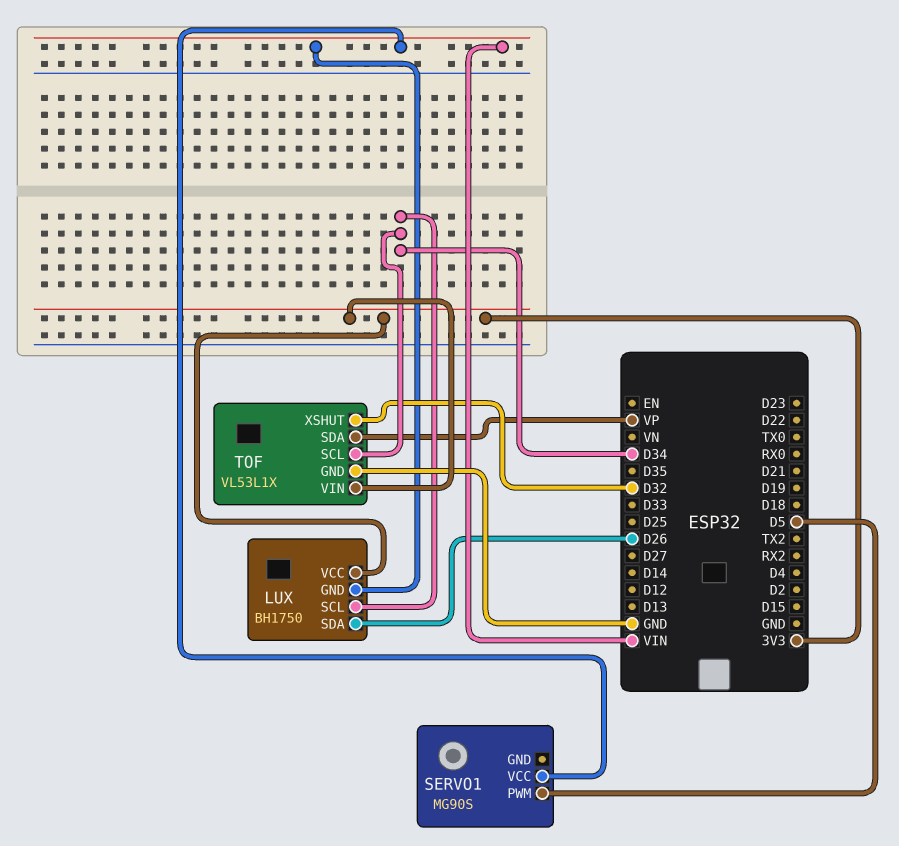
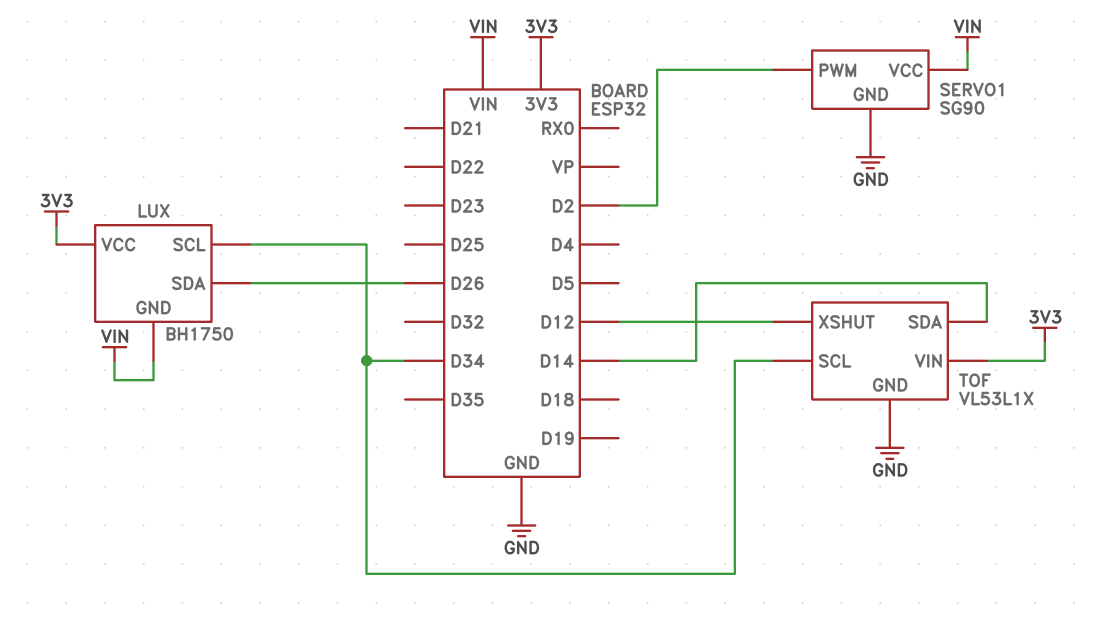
SERVO1: MG90S -> SG90
SERVO1 pin GND: none -> GND
SERVO1 pin PWM: D5 -> D2
TOF pin SDA: VP -> D14
TOF pin XSHUT: D32 -> D12

